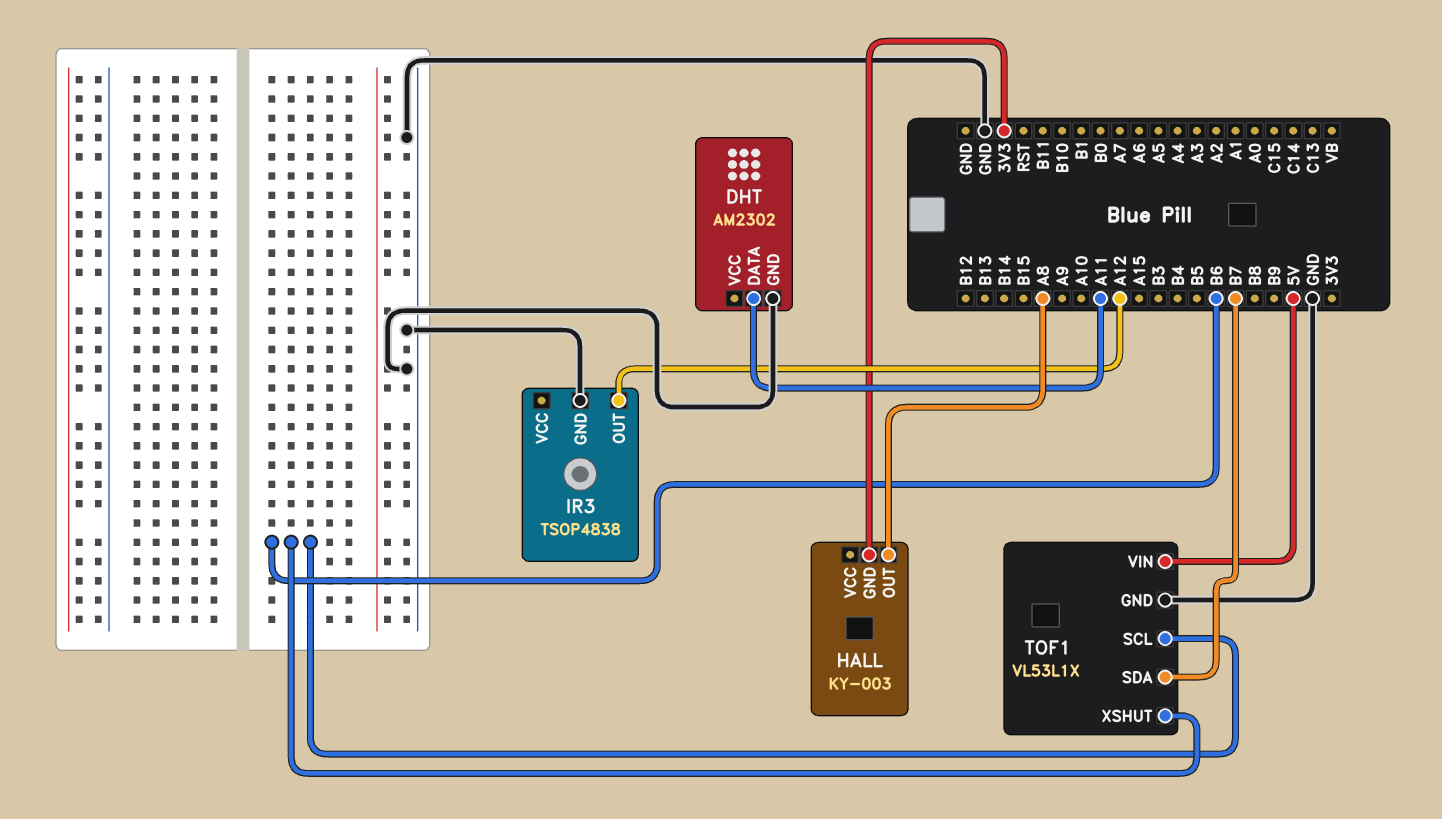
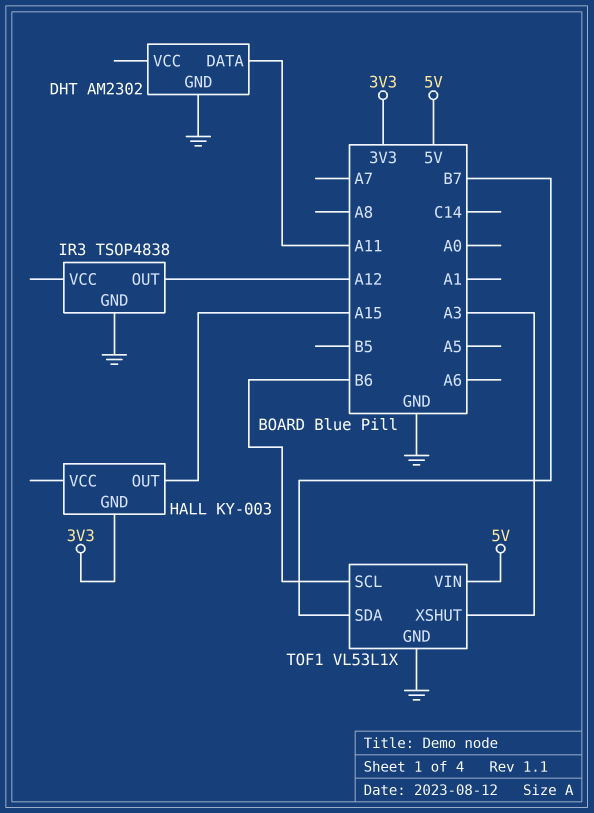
HALL pin OUT: A8 -> A15
TOF1 pin XSHUT: B6 -> A3

